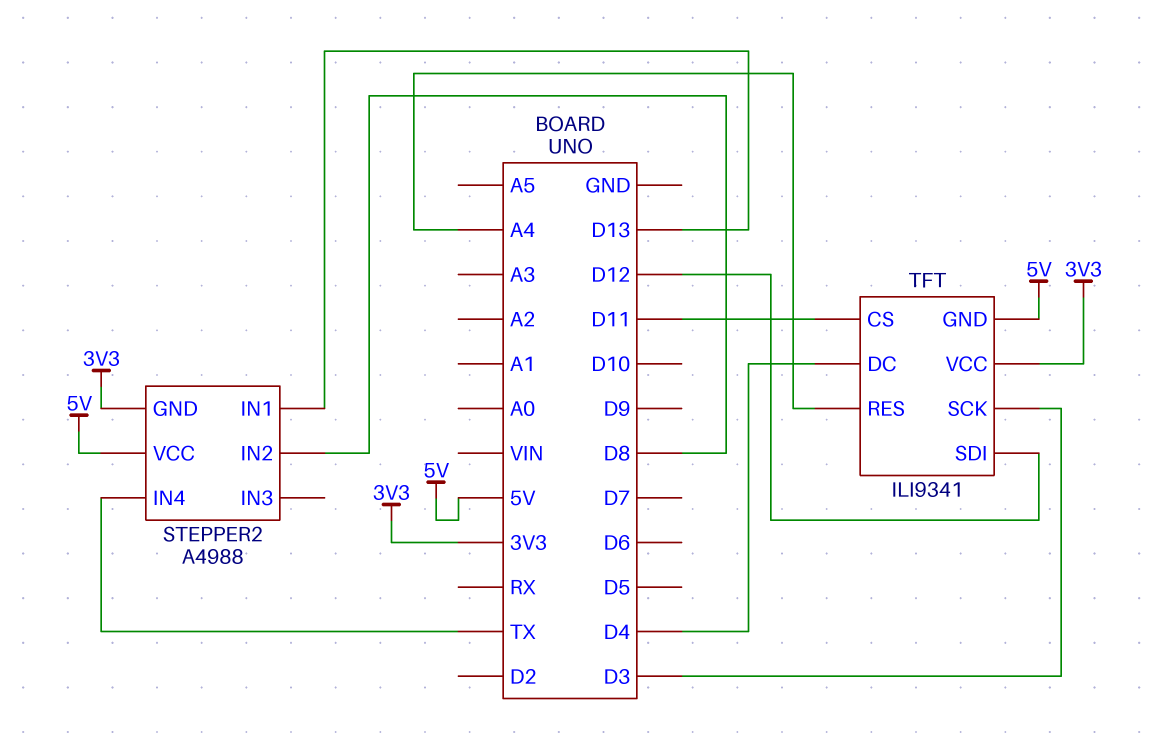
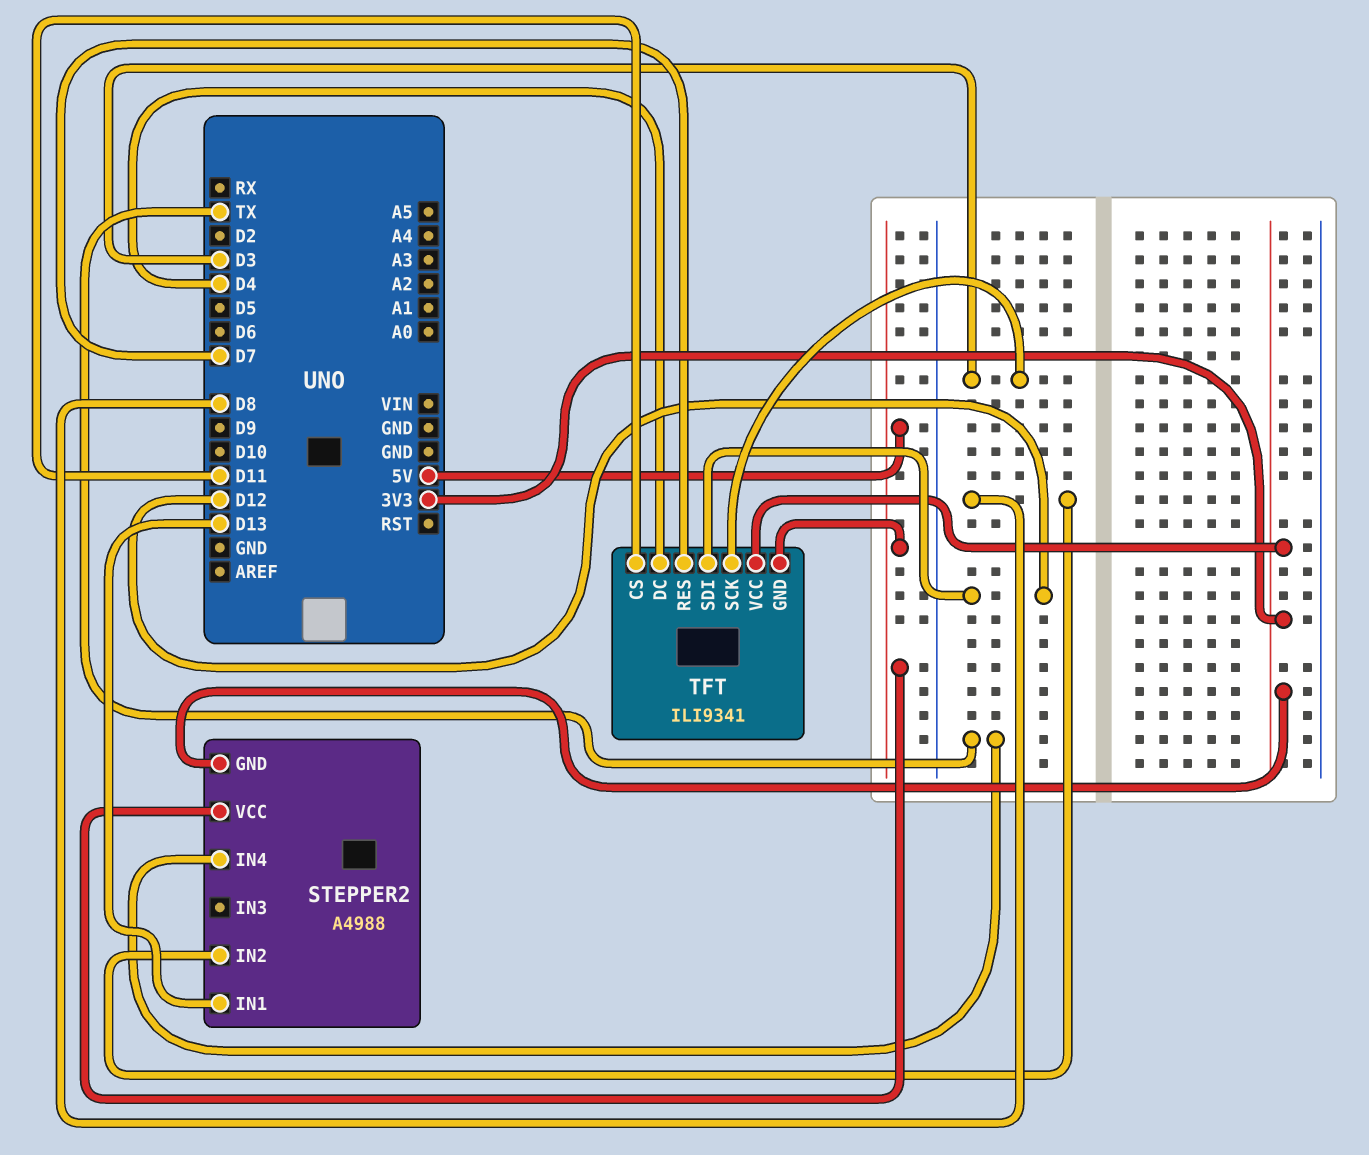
TFT pin RES: A4 -> D7

